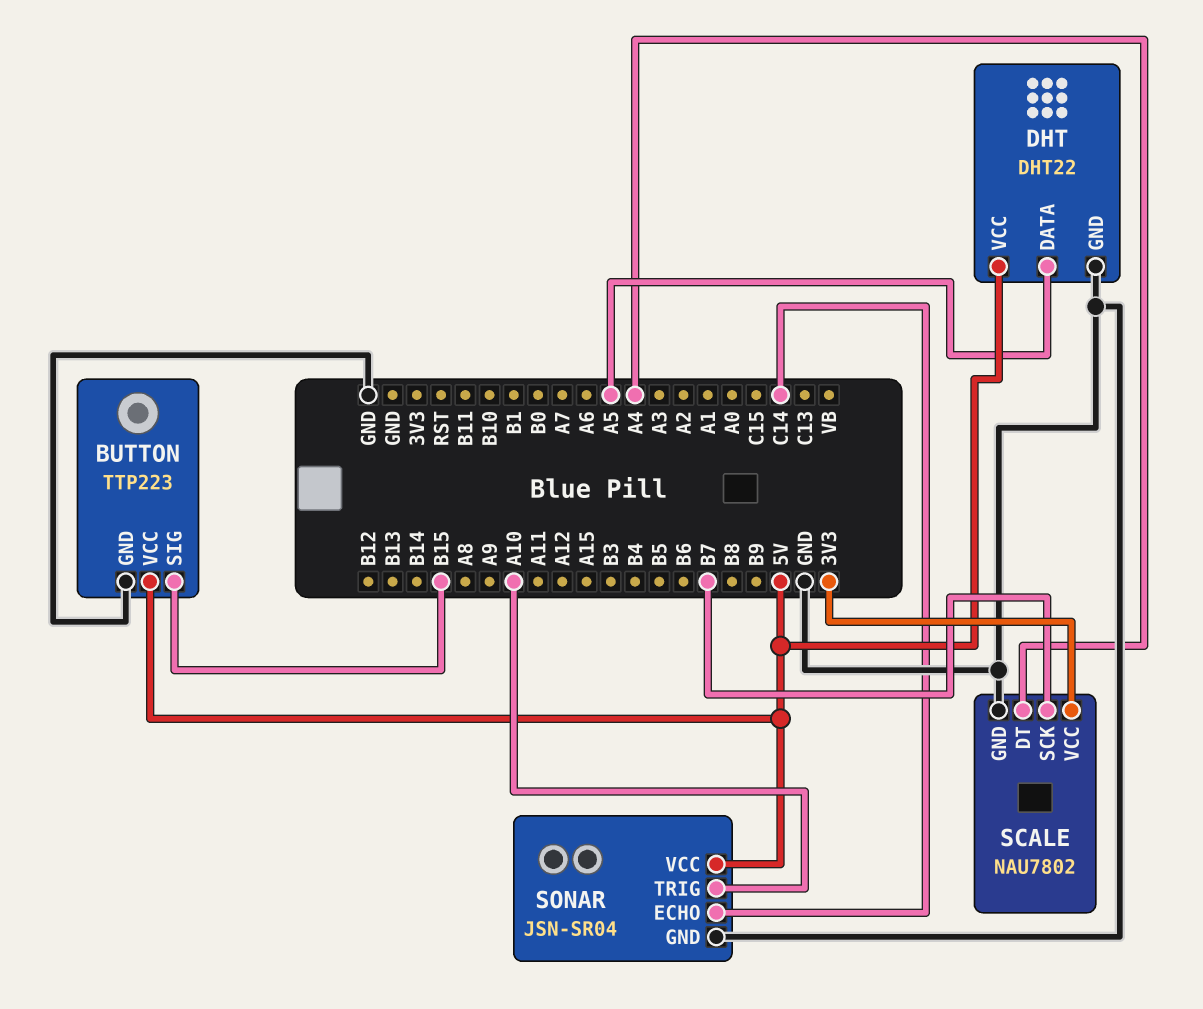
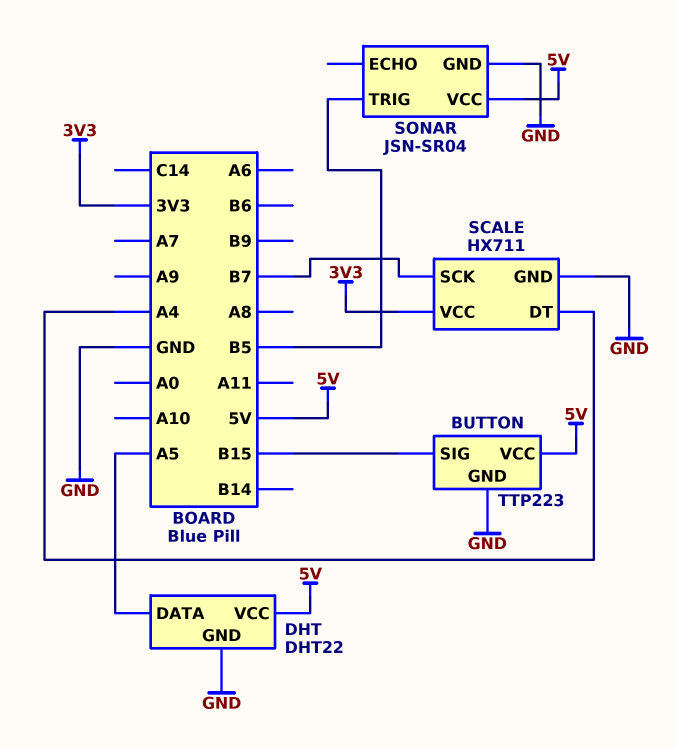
SCALE: NAU7802 -> HX711
SONAR pin ECHO: C14 -> none
SONAR pin TRIG: A10 -> B5

